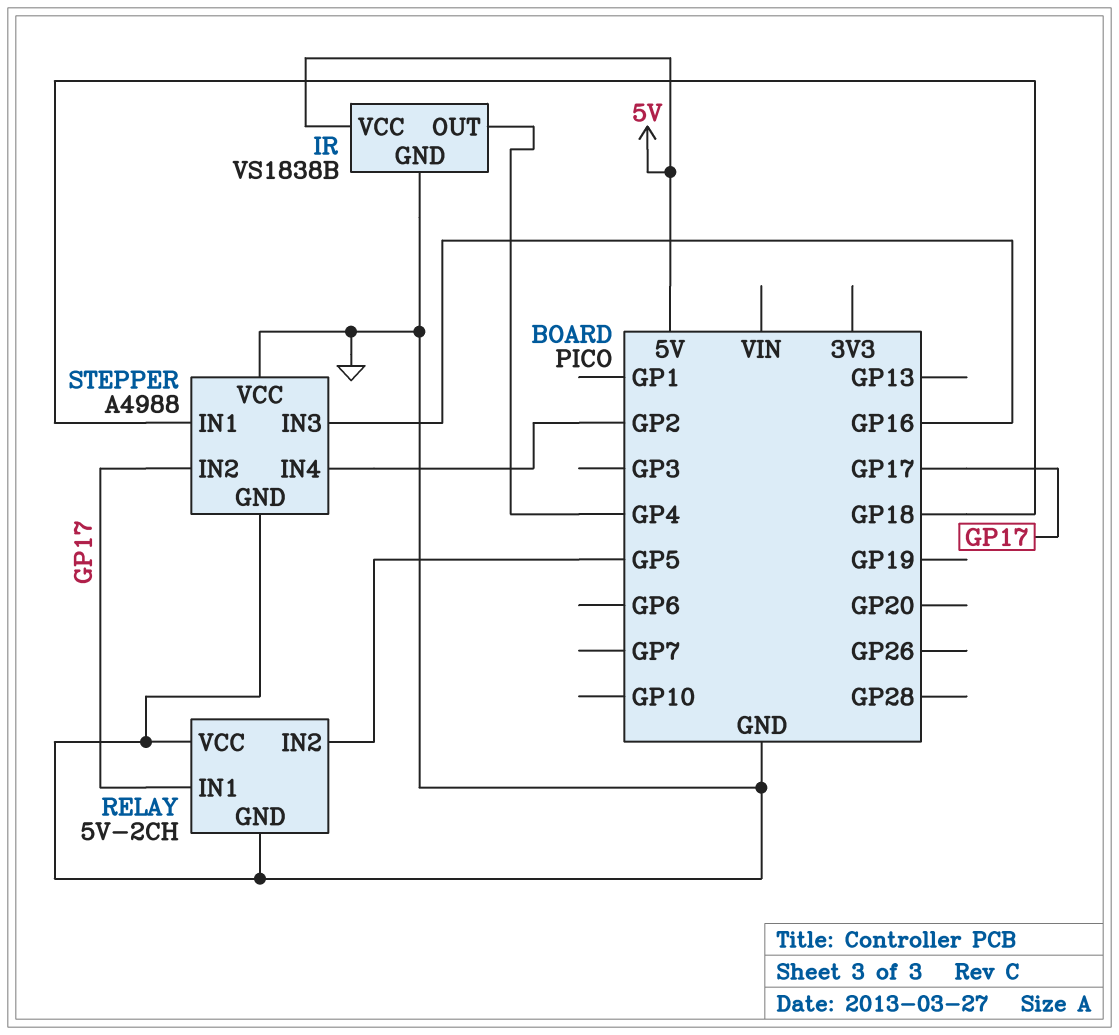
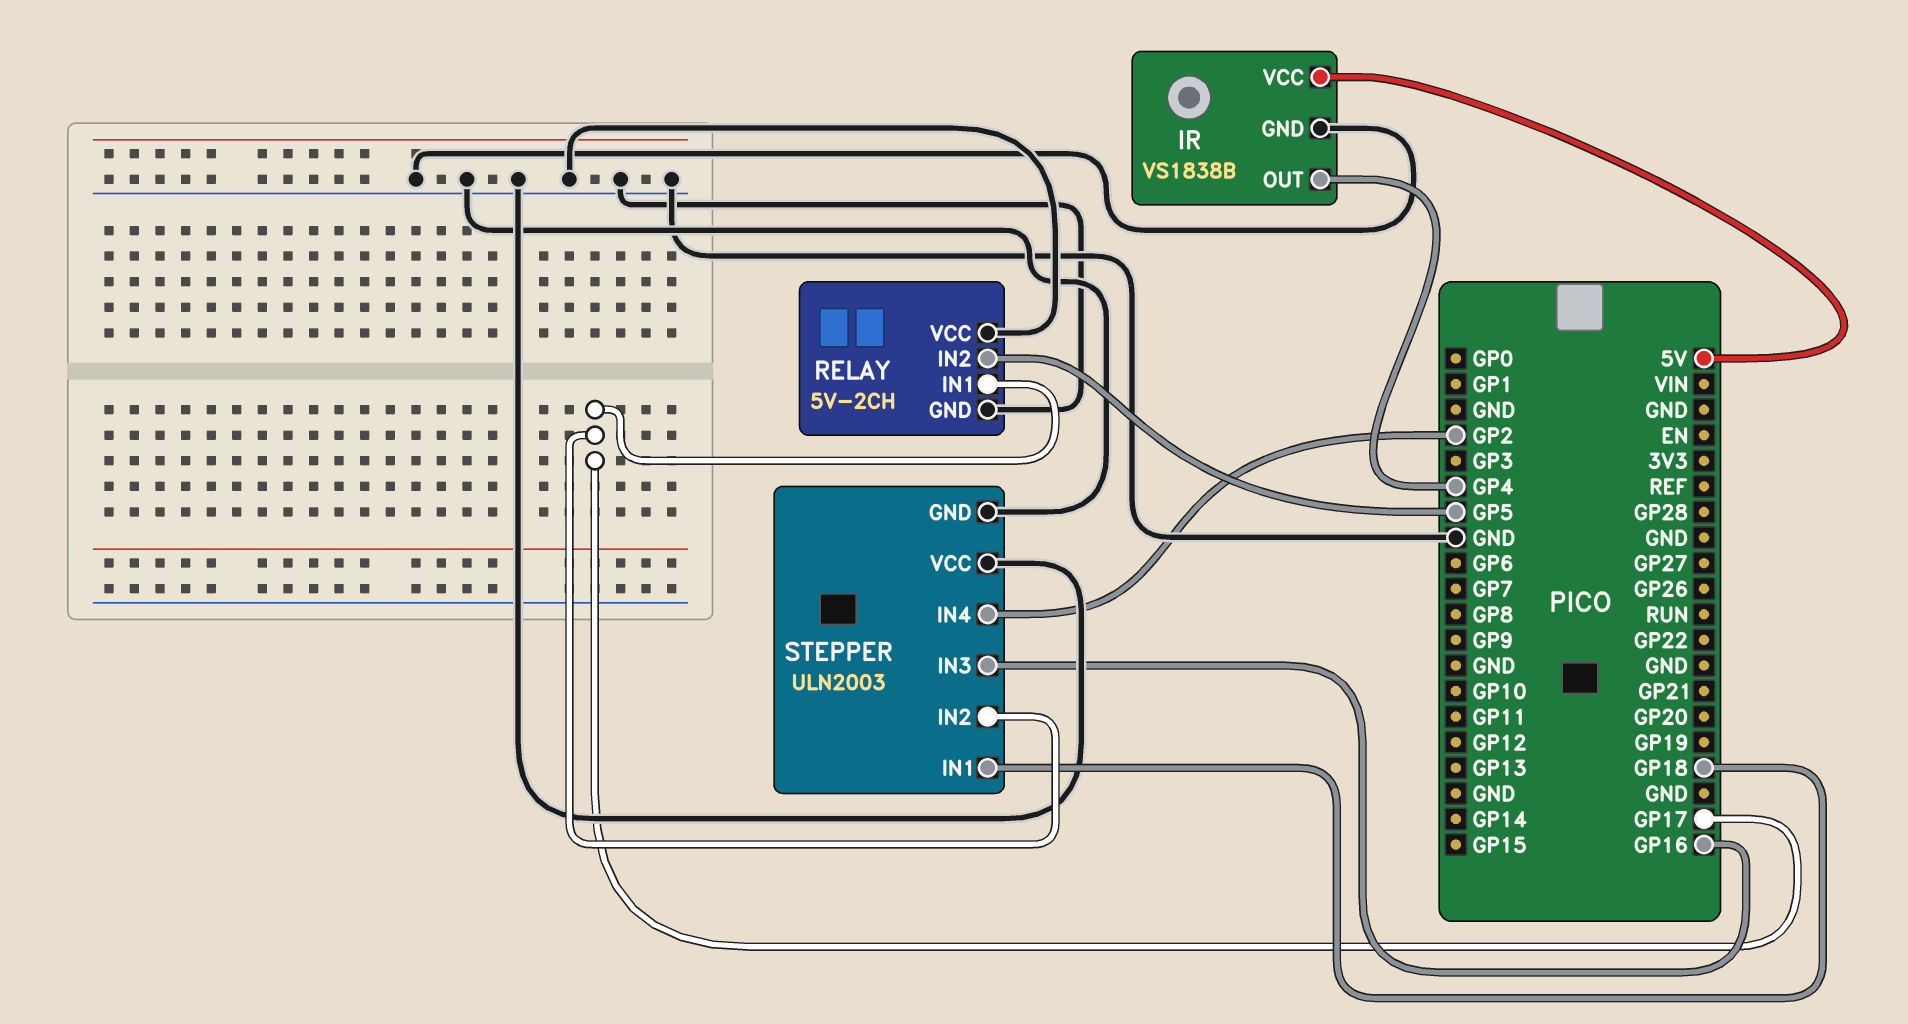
STEPPER: A4988 -> ULN2003

